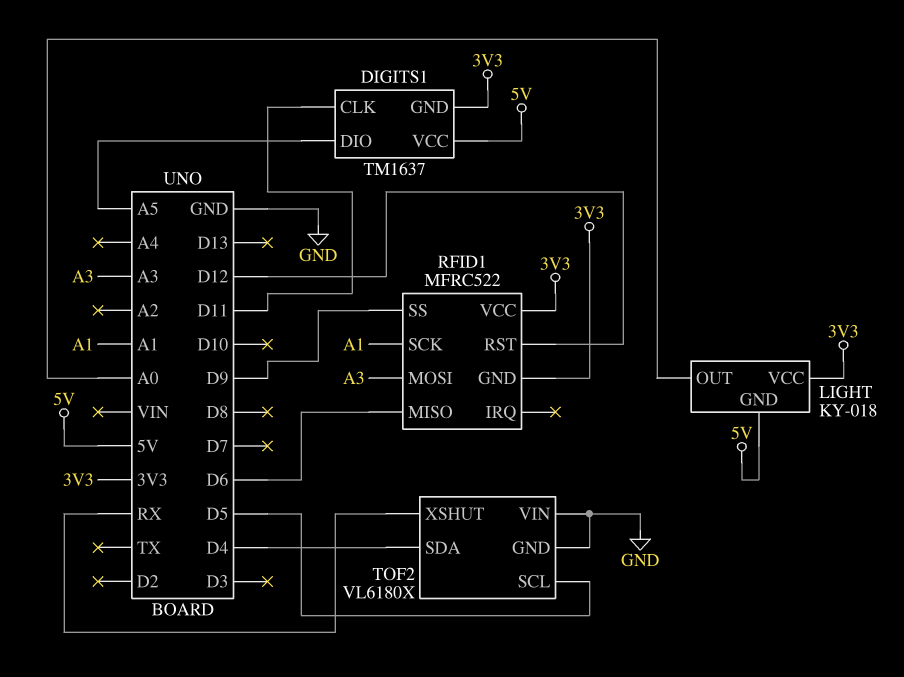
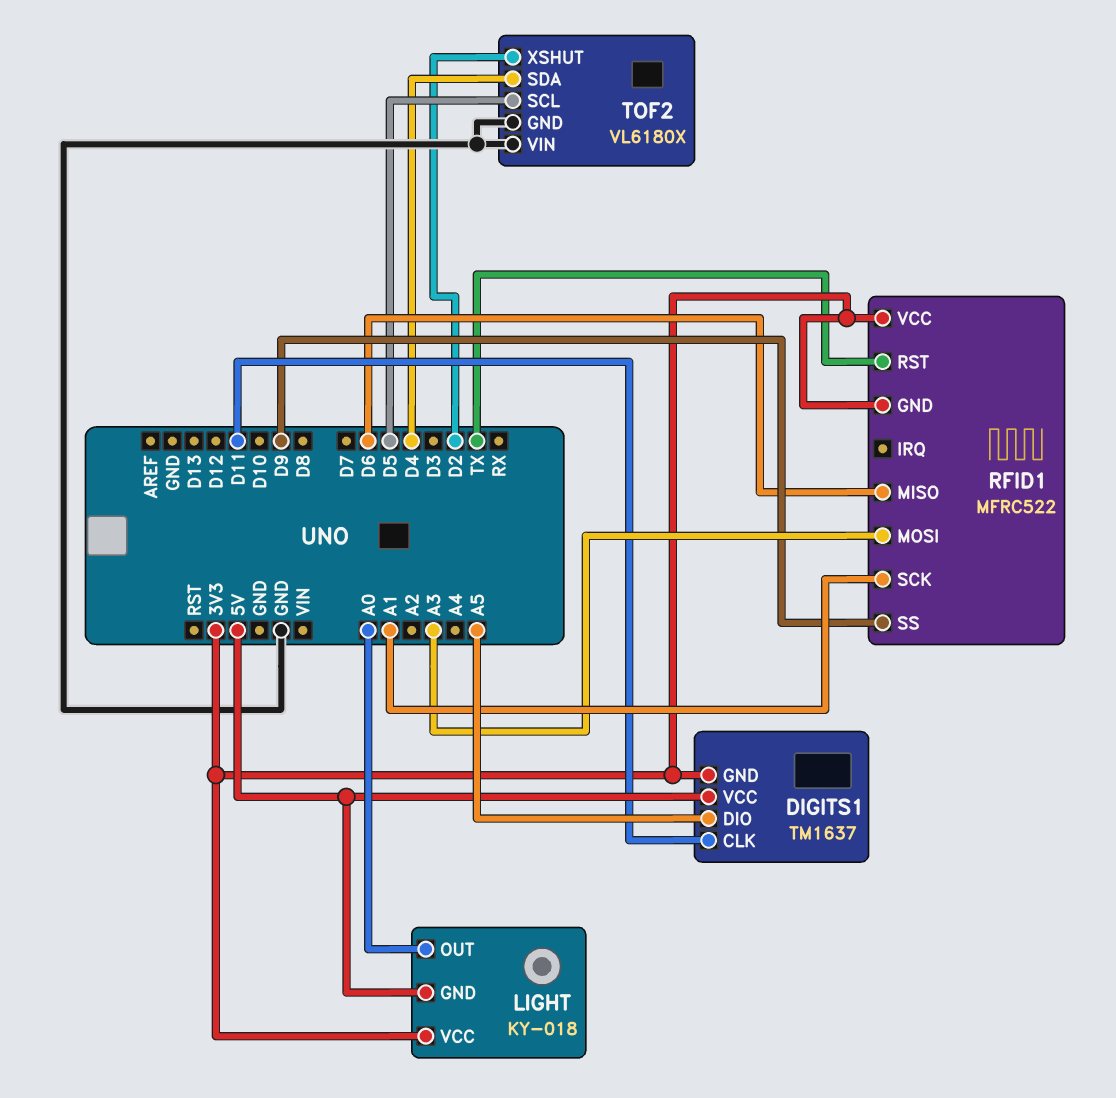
RFID1 pin RST: D12 -> TX
TOF2 pin XSHUT: RX -> D2

